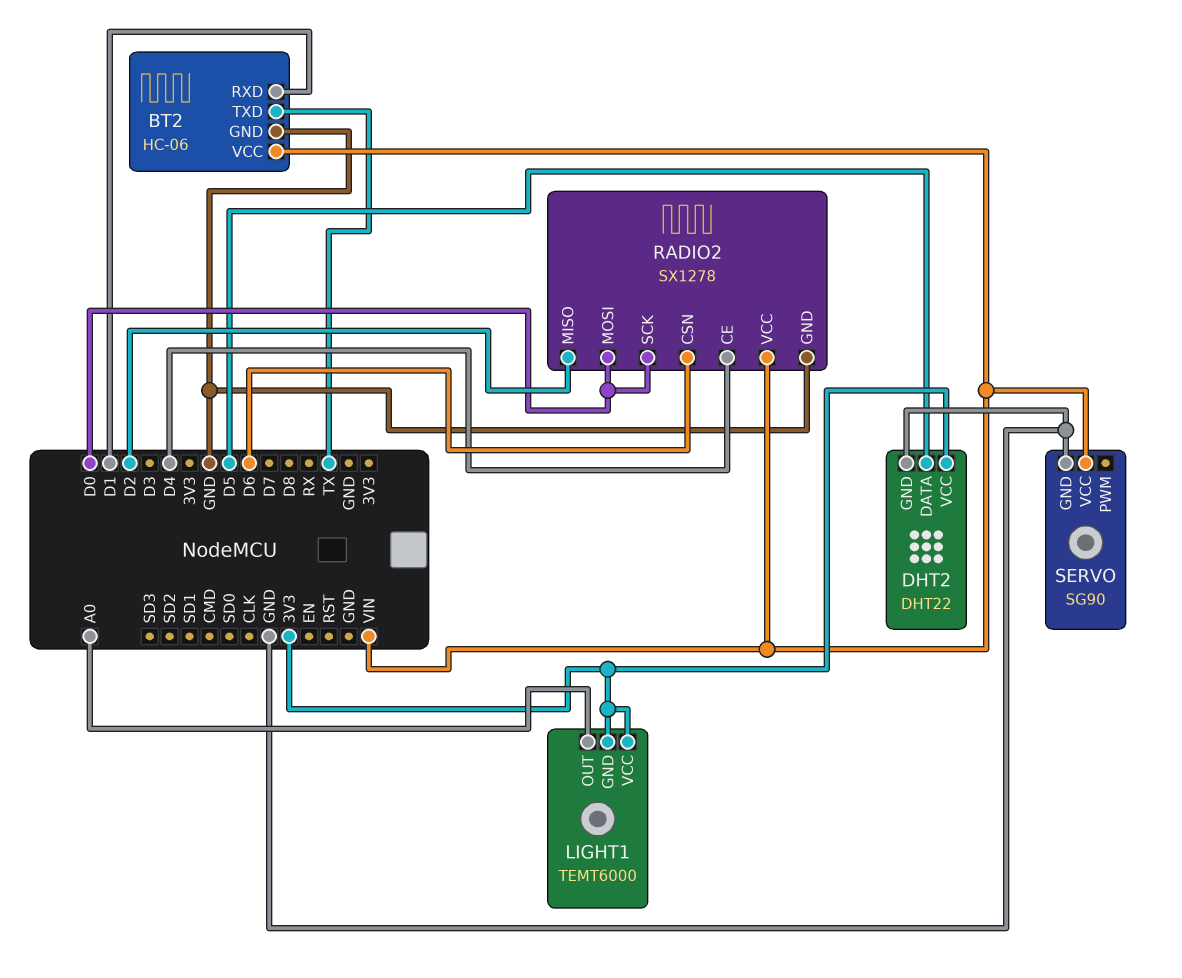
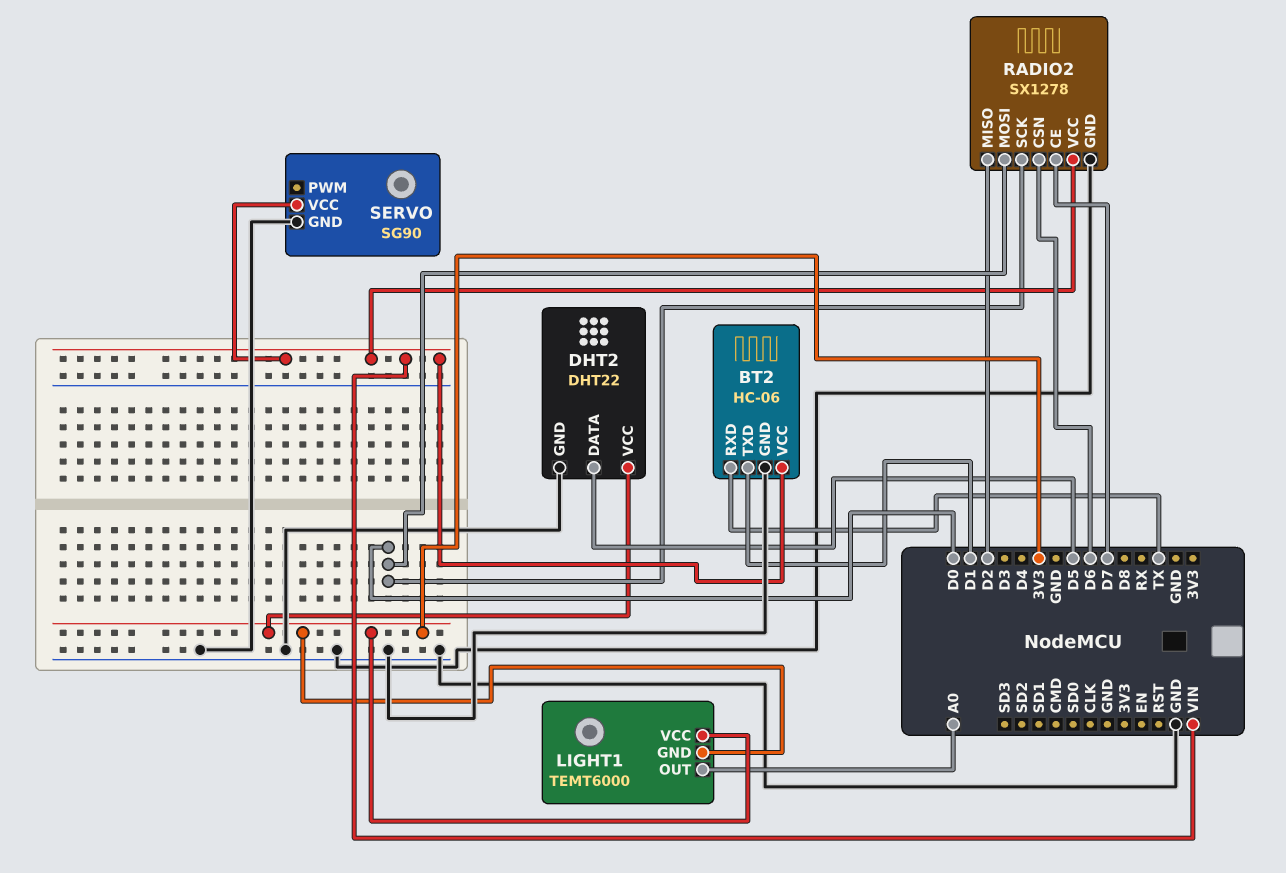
BT2 pin RXD: D1 -> TX
BT2 pin TXD: TX -> D1
RADIO2 pin CE: D4 -> D7

